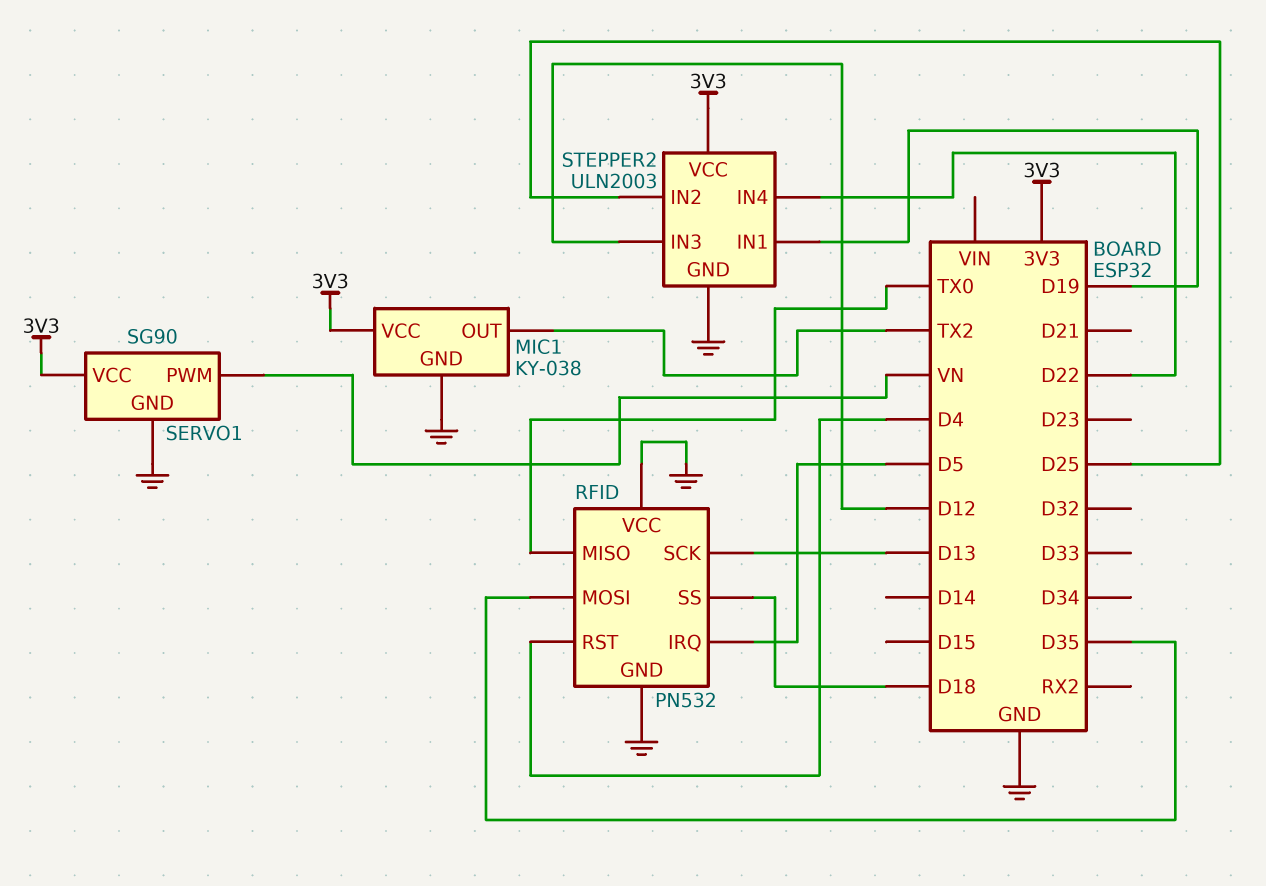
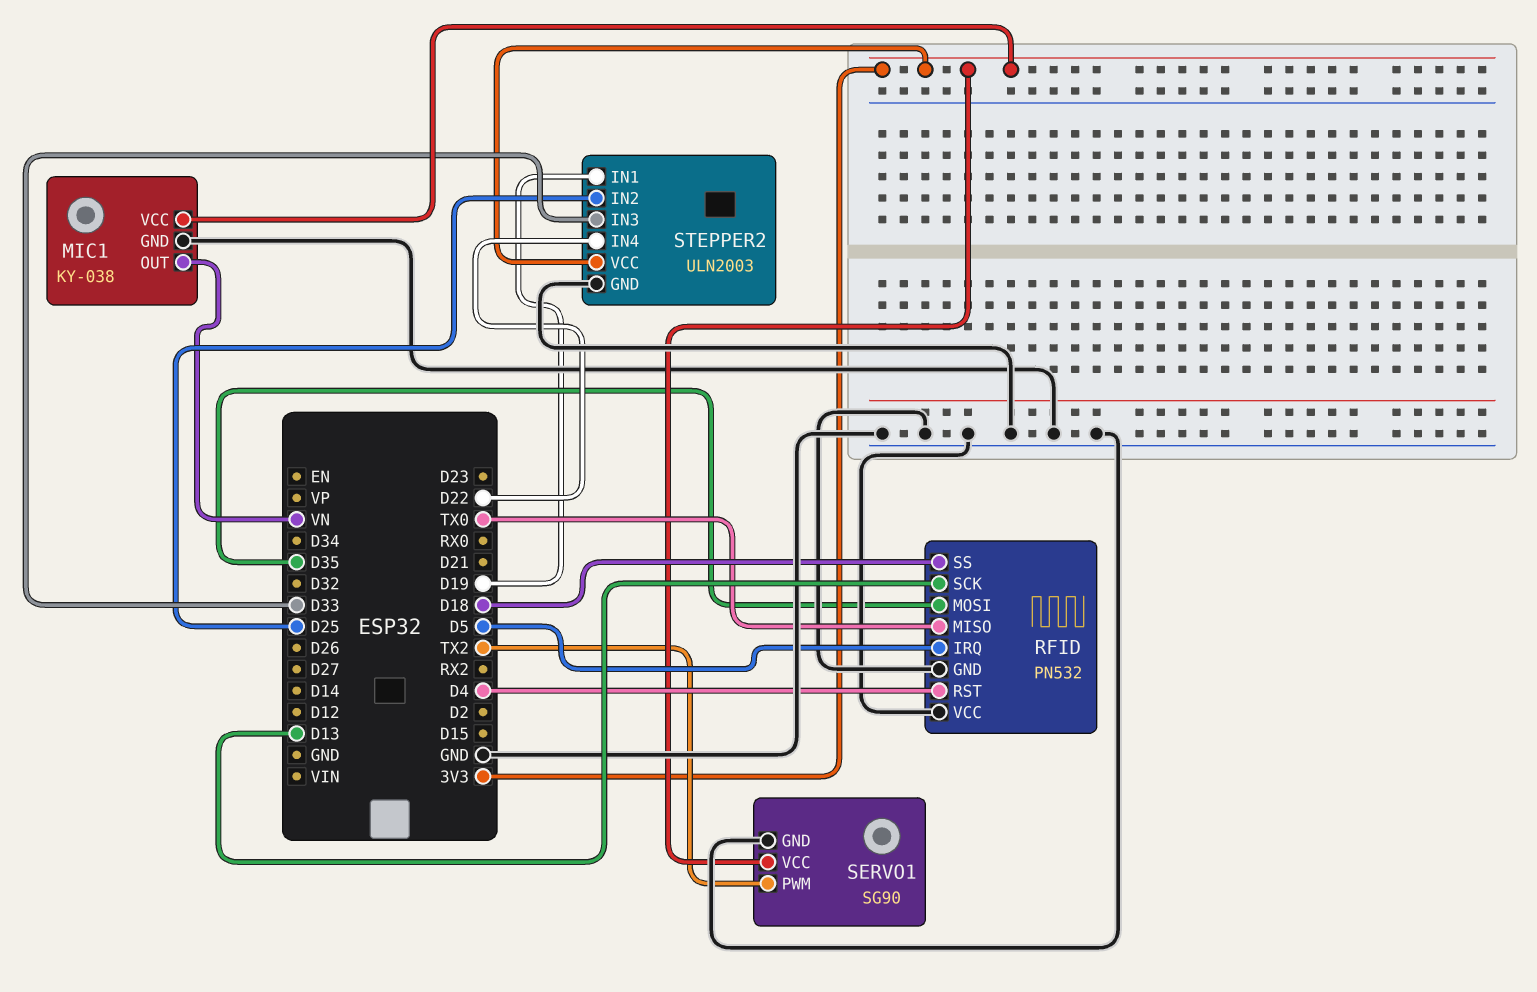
MIC1 pin OUT: TX2 -> VN
SERVO1 pin PWM: VN -> TX2
STEPPER2 pin IN3: D12 -> D33

